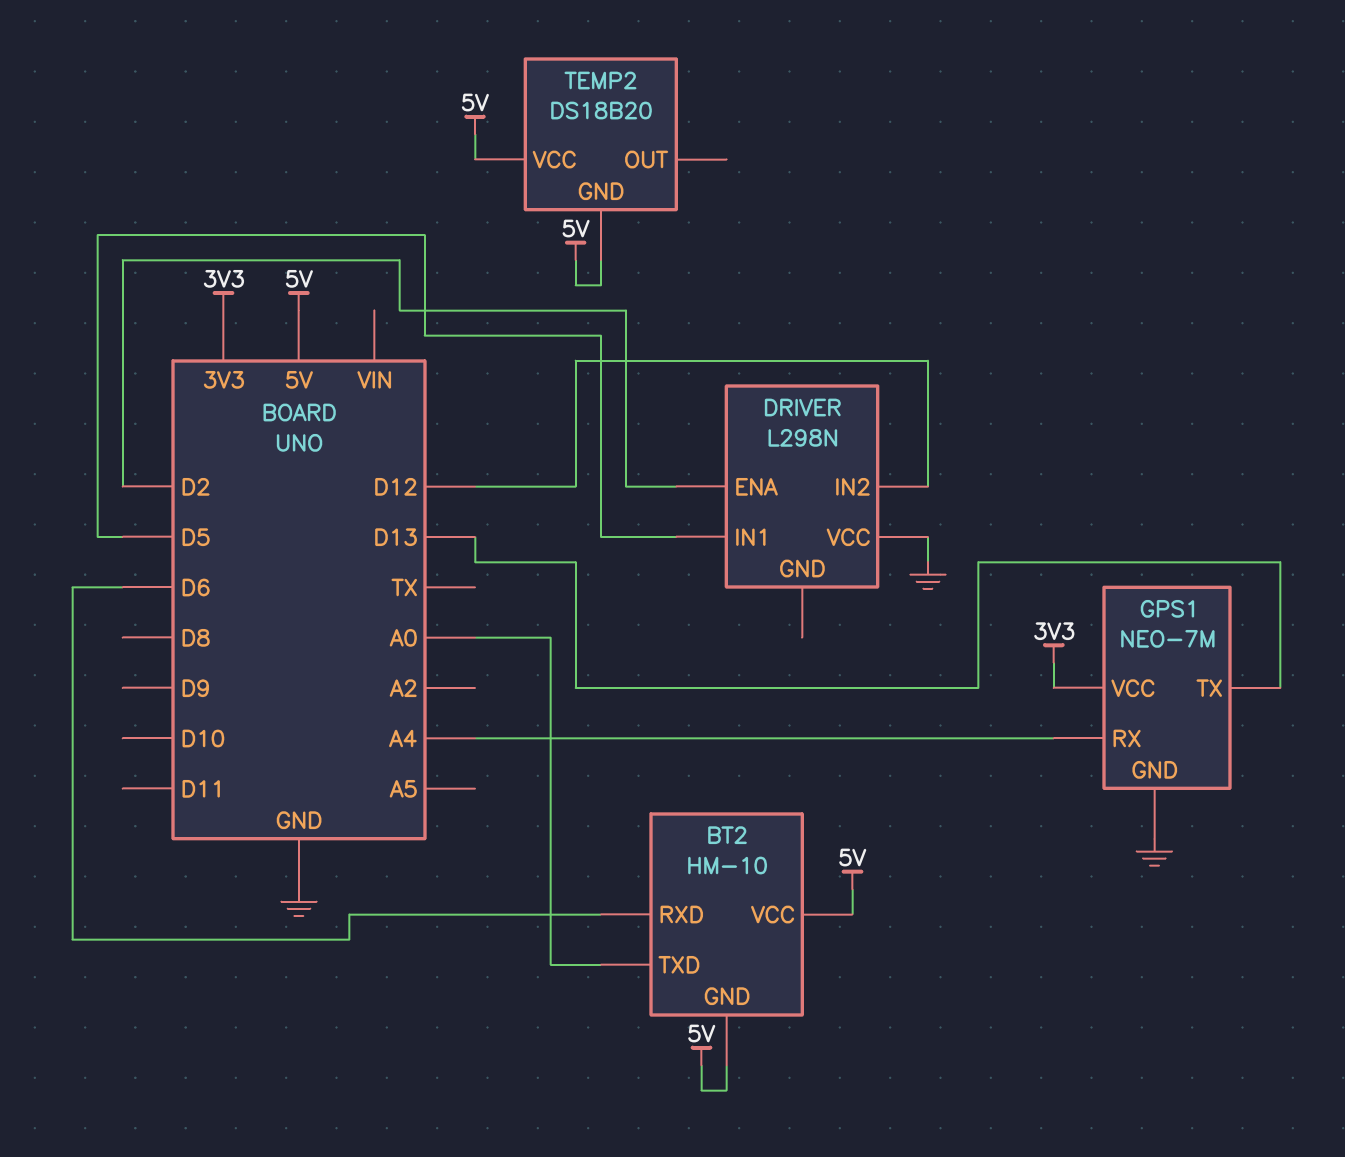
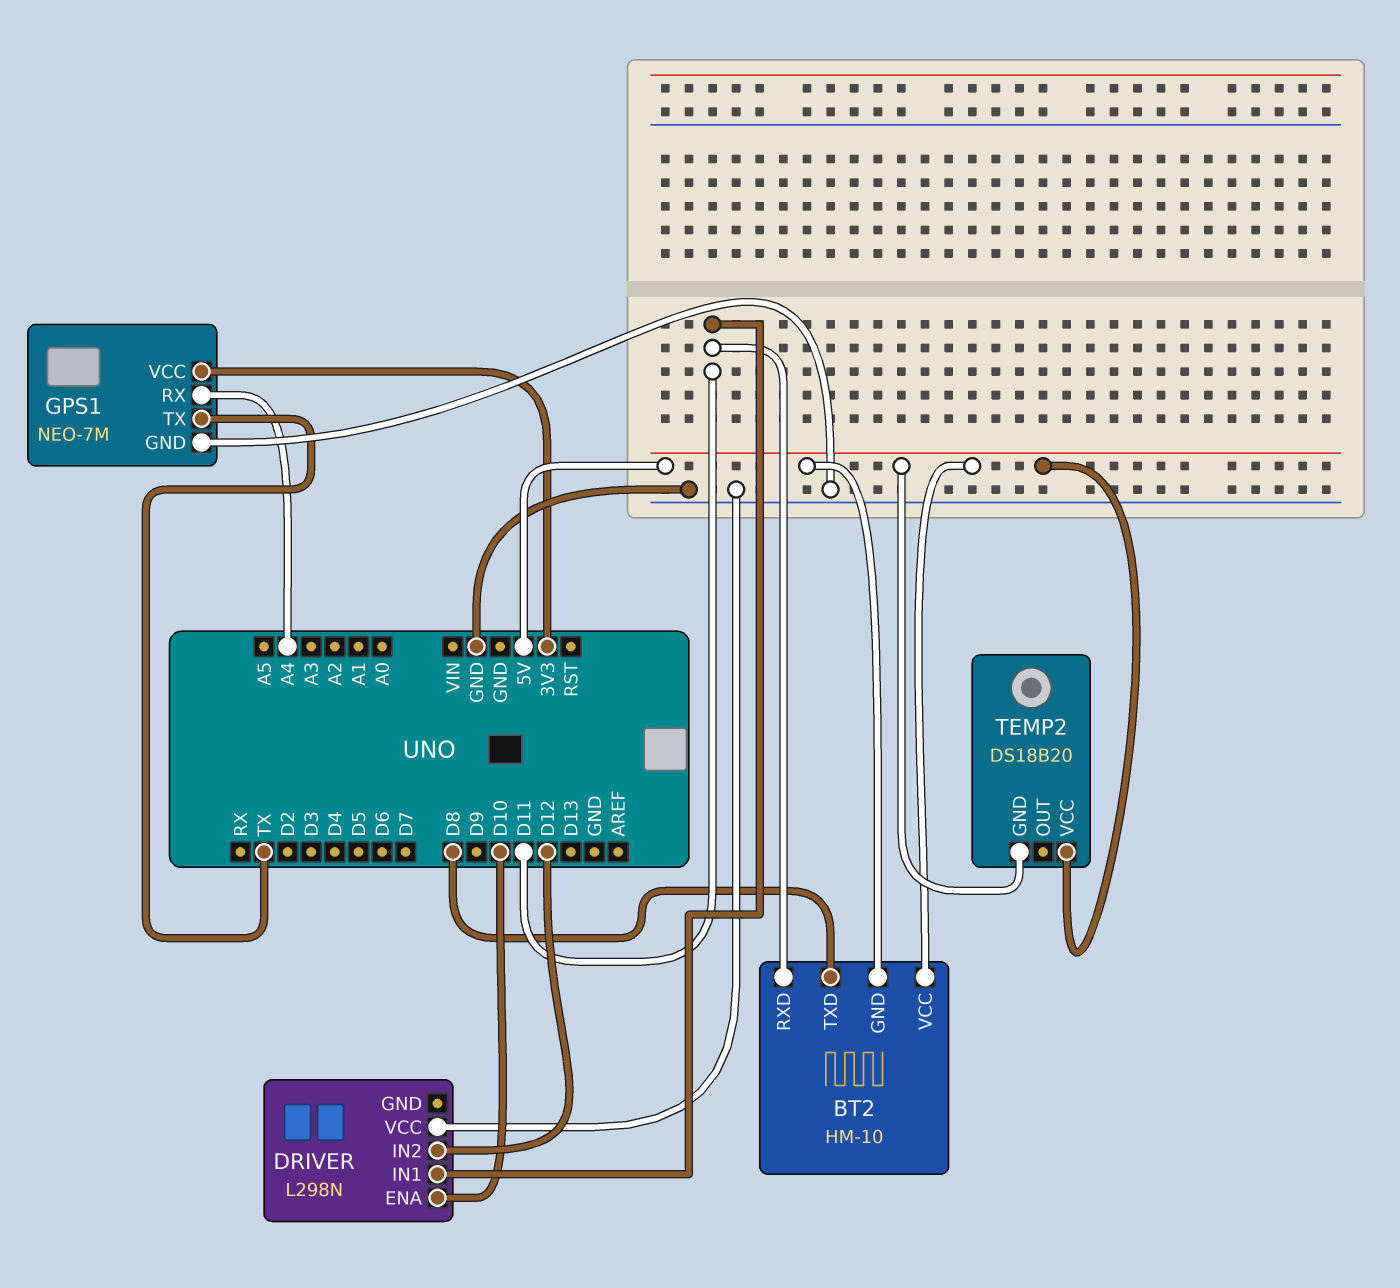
BT2 pin RXD: D6 -> D11
BT2 pin TXD: A0 -> D8
DRIVER pin ENA: D2 -> D10
DRIVER pin IN1: D5 -> D11
GPS1 pin TX: D13 -> TX

